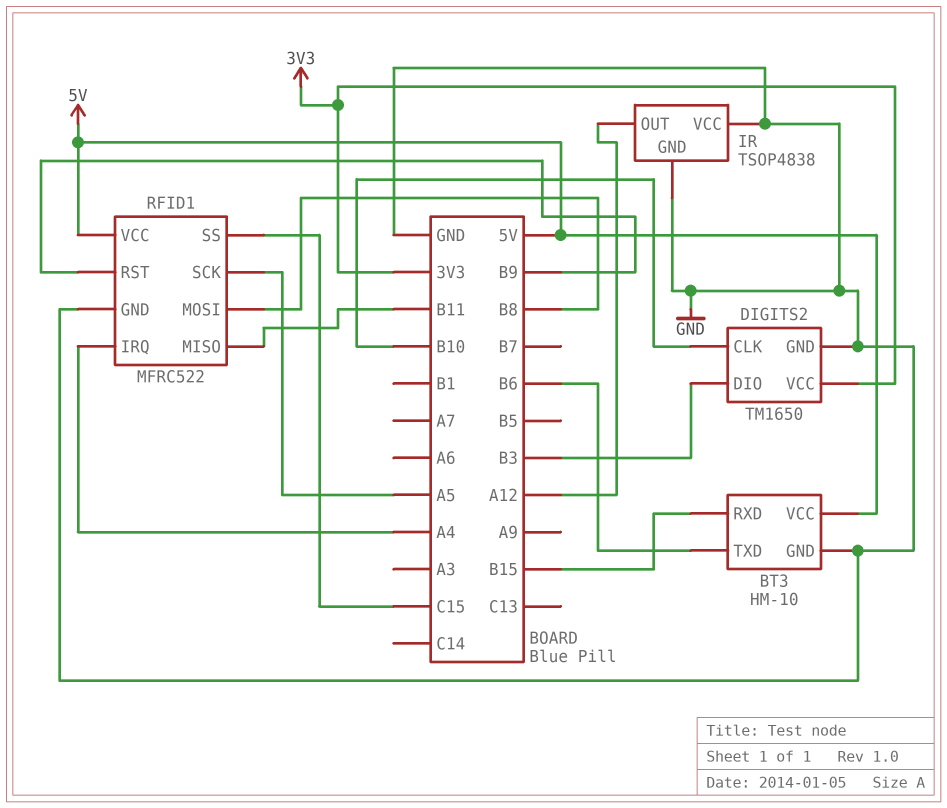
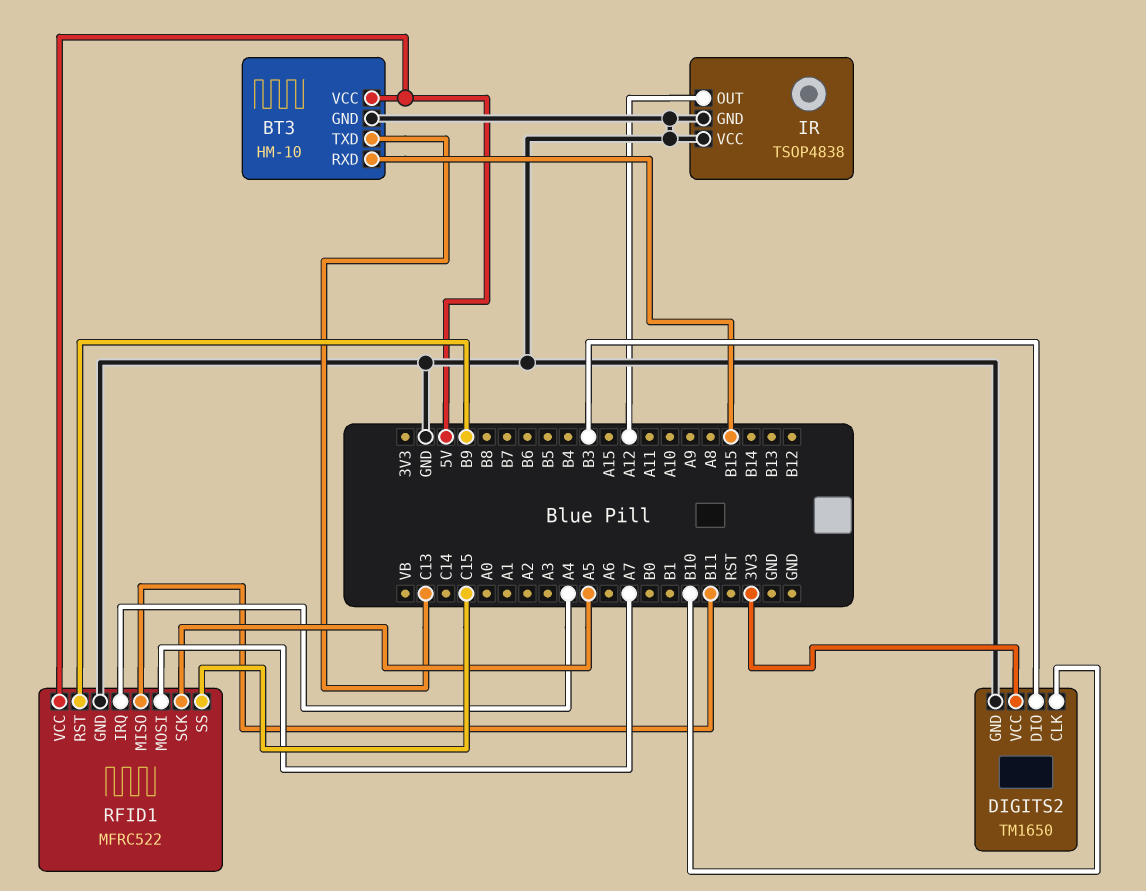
BT3 pin TXD: B6 -> C13
RFID1 pin MOSI: B8 -> A7

